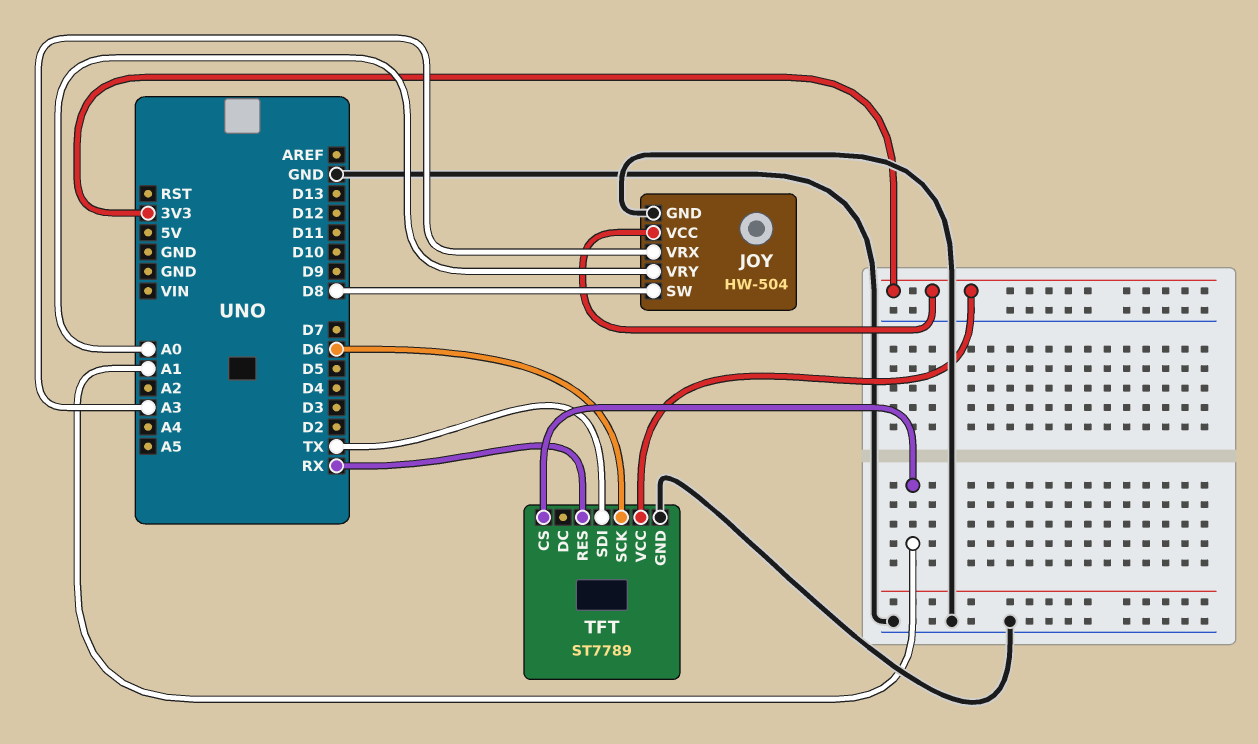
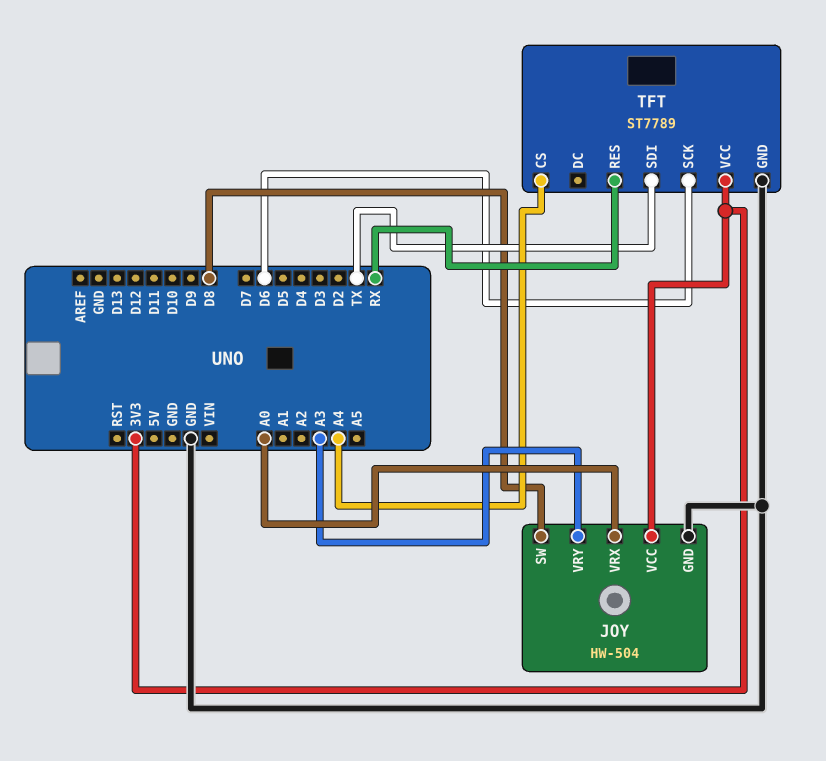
JOY pin VRX: A3 -> A0
JOY pin VRY: A0 -> A3
TFT pin CS: A1 -> A4

